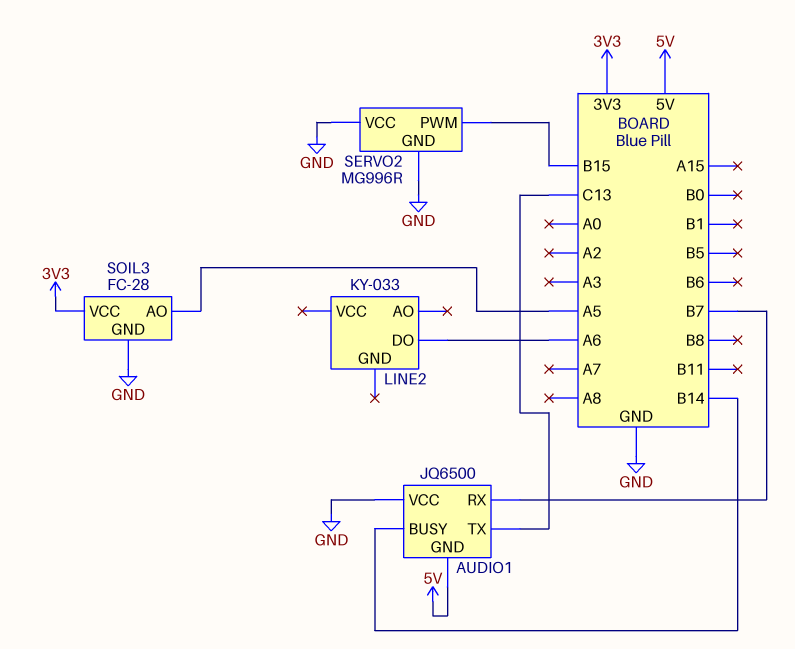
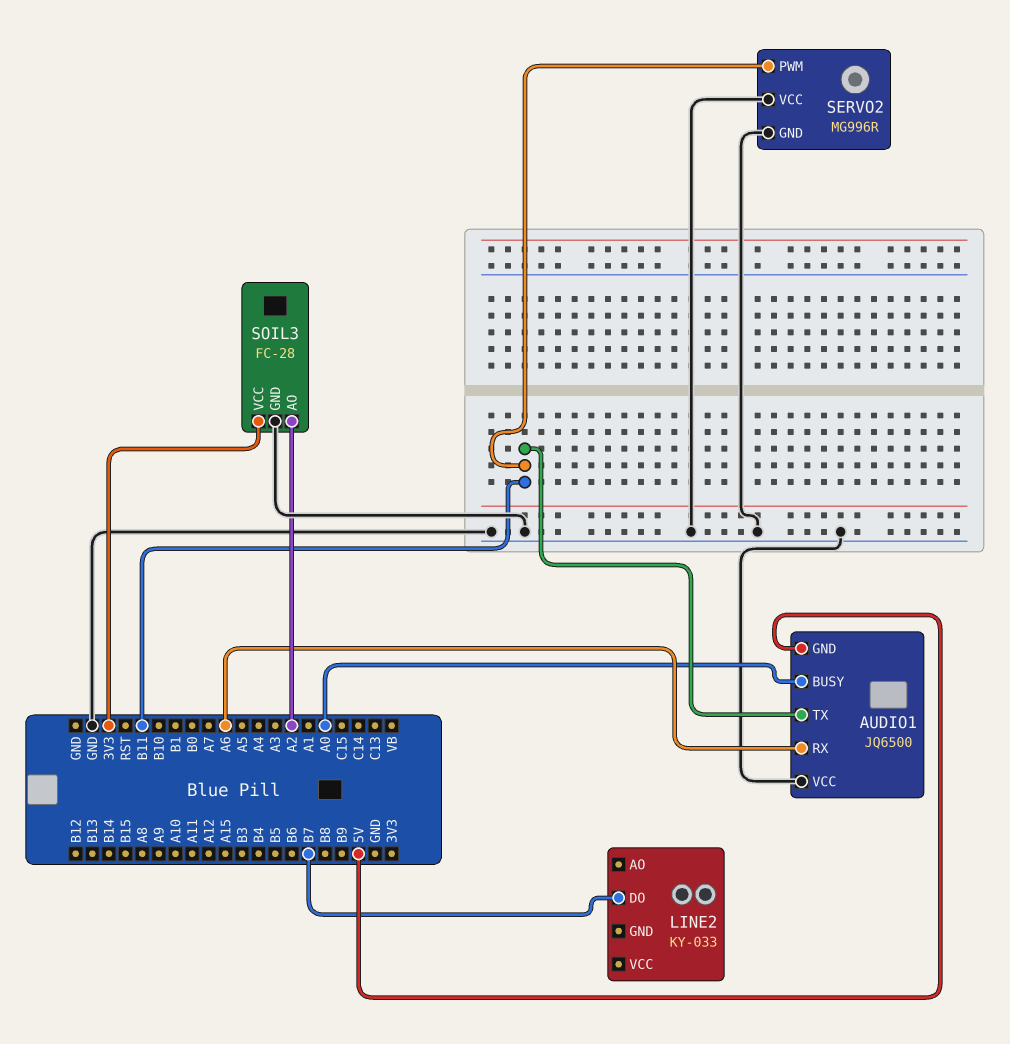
AUDIO1 pin BUSY: B14 -> A0
AUDIO1 pin RX: B7 -> A6
AUDIO1 pin TX: C13 -> B11
LINE2 pin DO: A6 -> B7
SERVO2 pin PWM: B15 -> B11
SOIL3 pin AO: A5 -> A2

